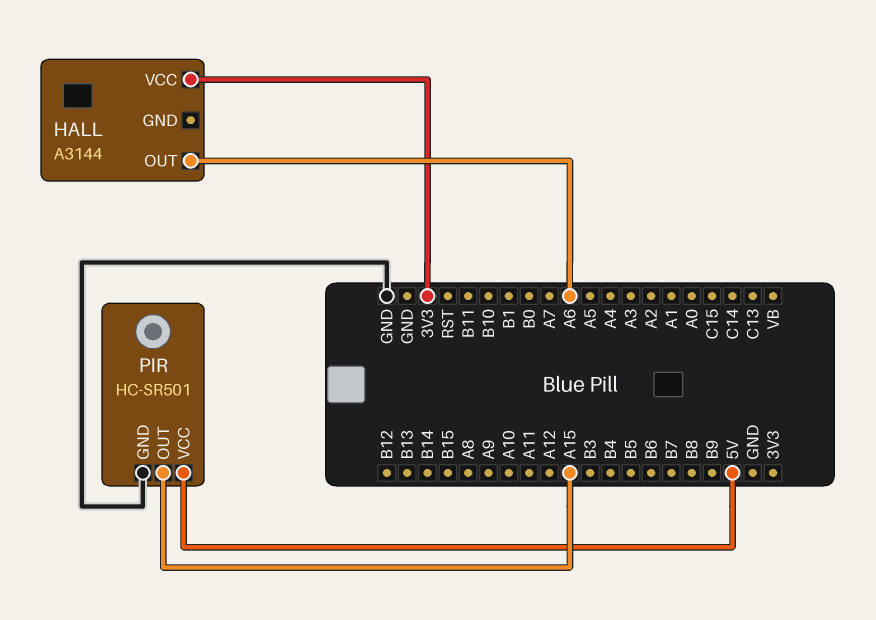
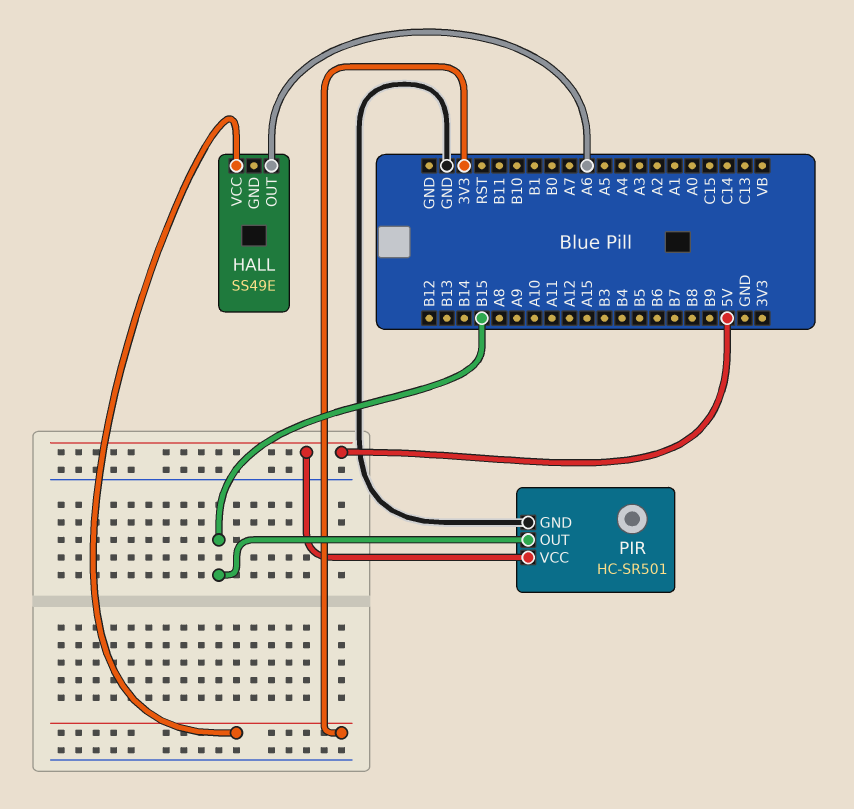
HALL: A3144 -> SS49E
PIR pin OUT: A15 -> B15

